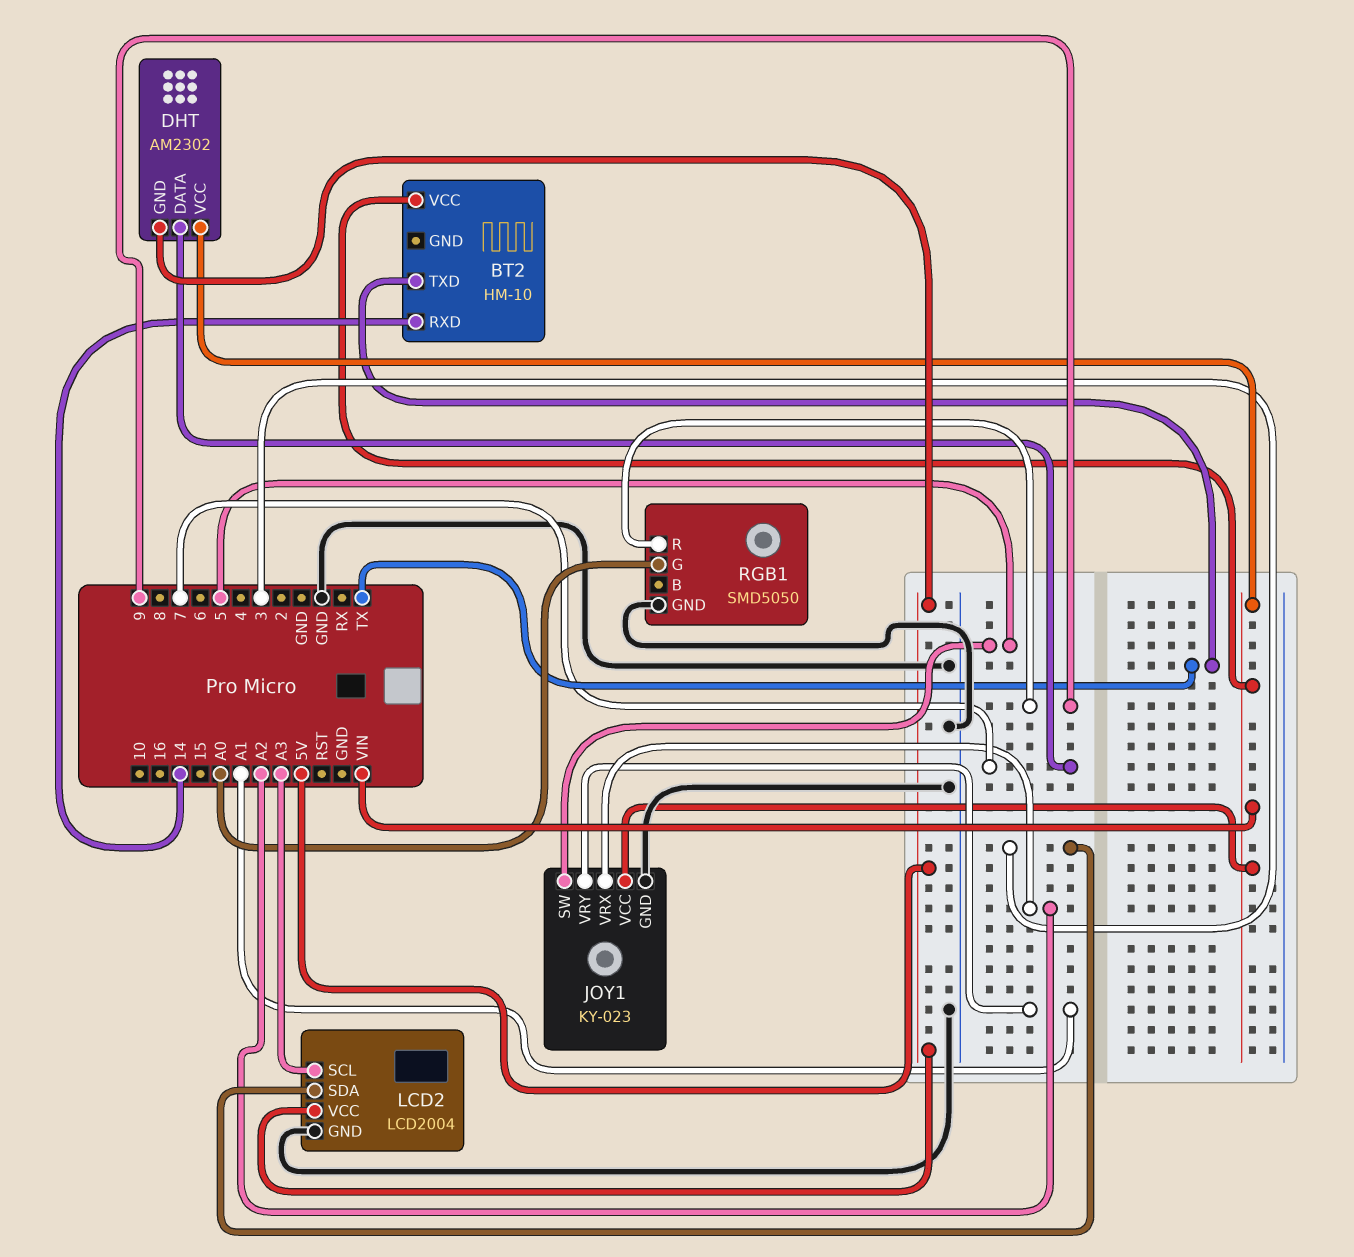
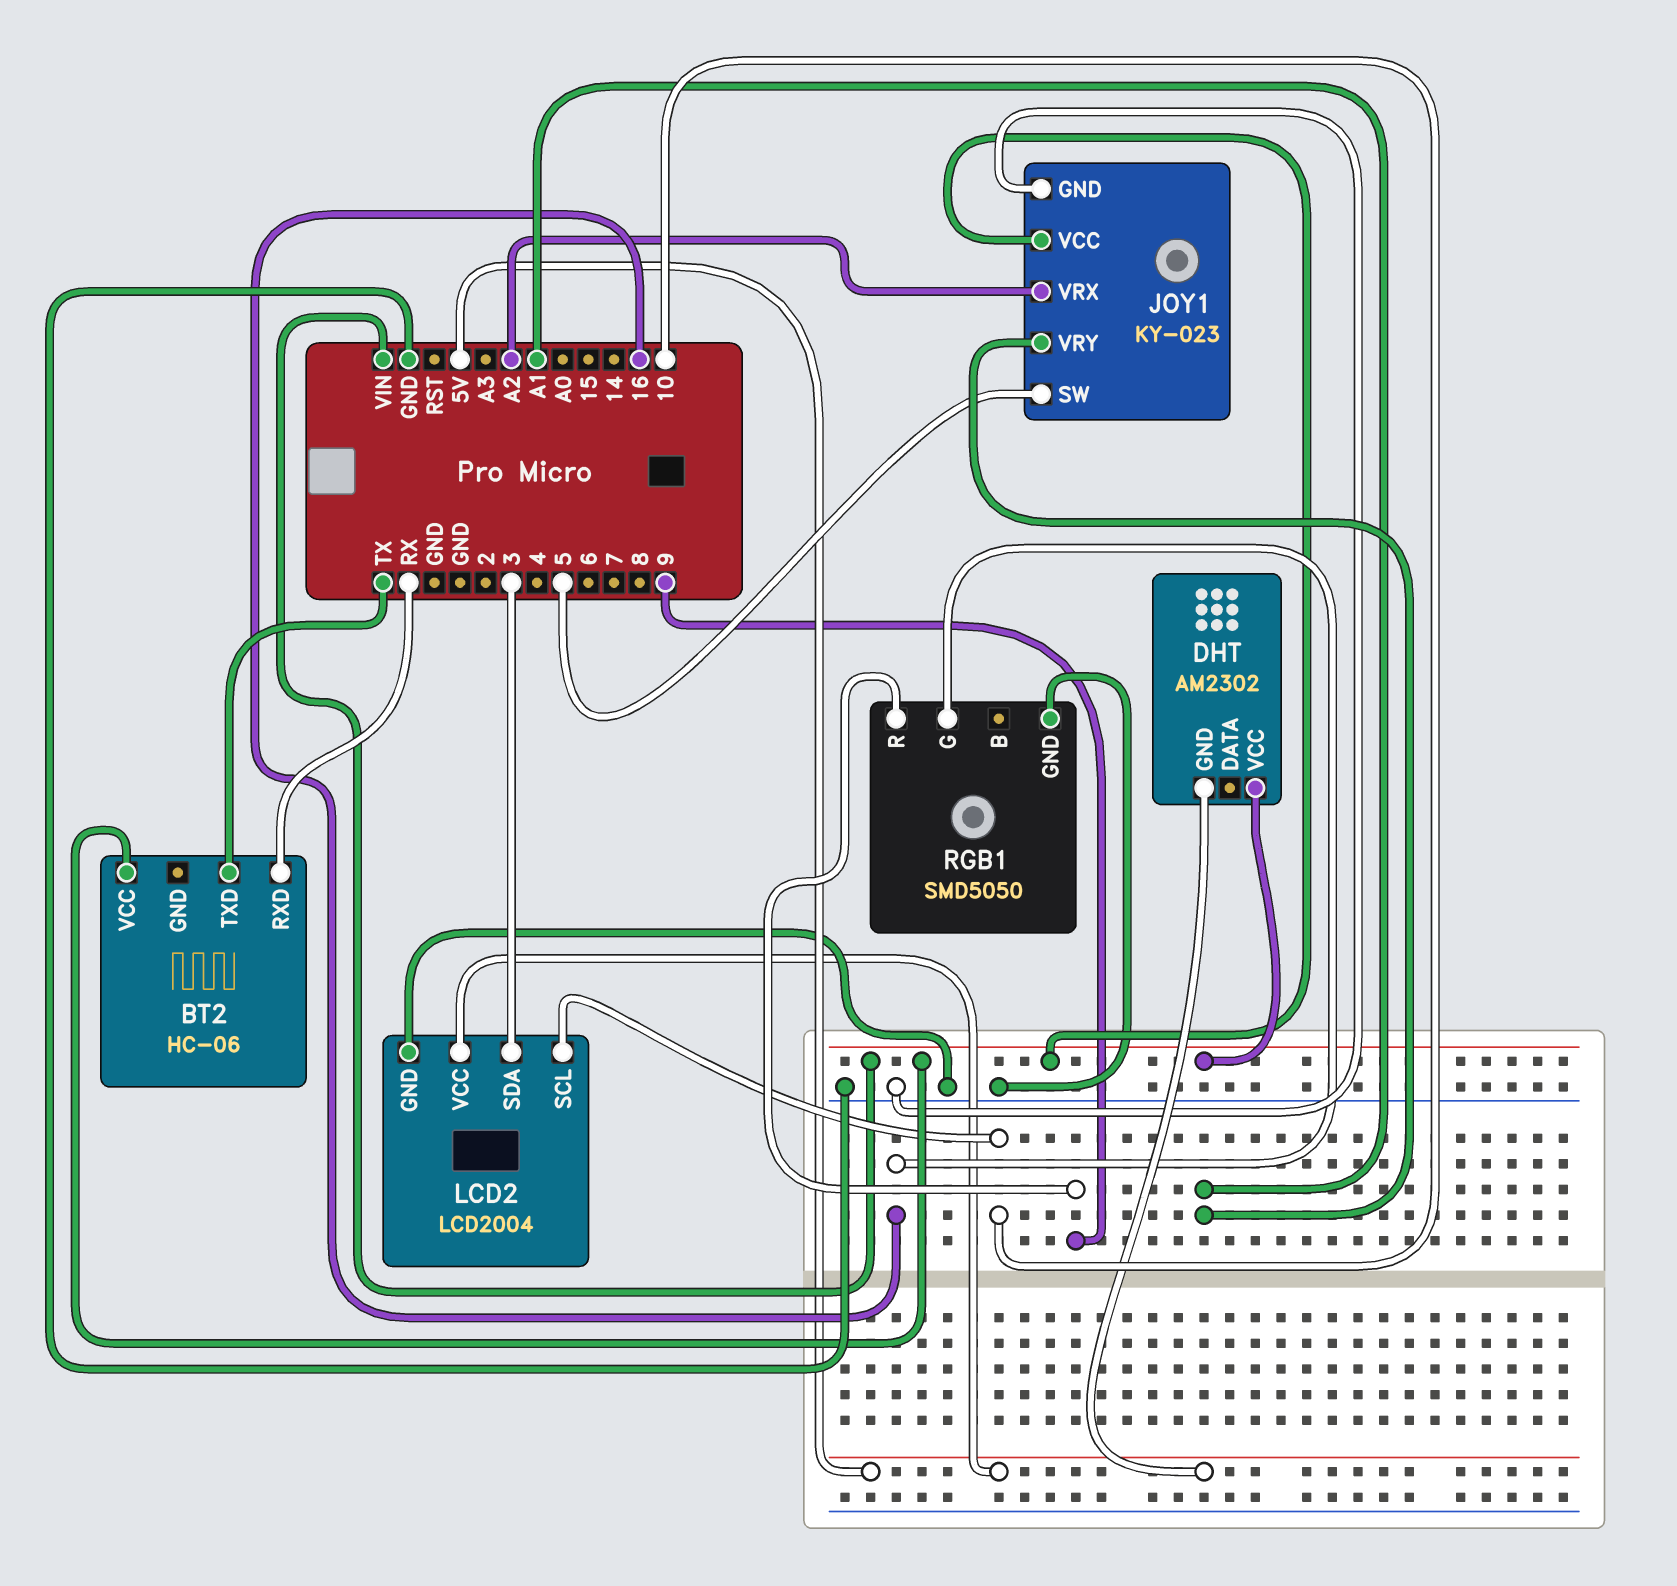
BT2: HM-10 -> HC-06
BT2 pin RXD: 14 -> RX
DHT pin DATA: 7 -> none
LCD2 pin SCL: A3 -> 10
RGB1 pin G: A0 -> 16

